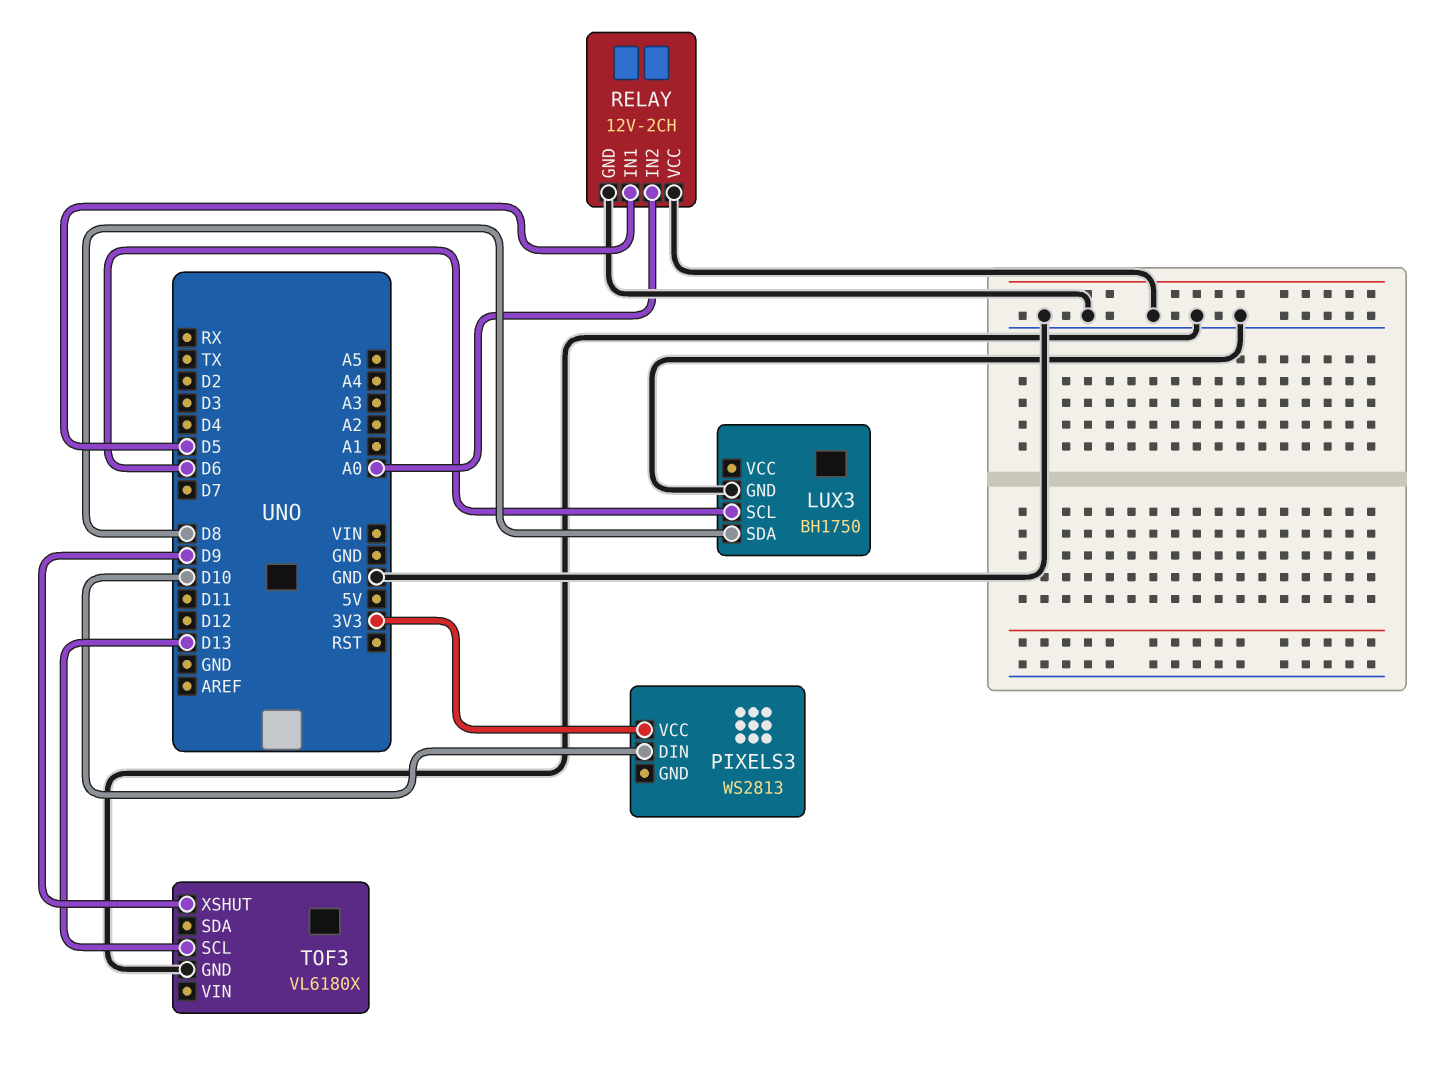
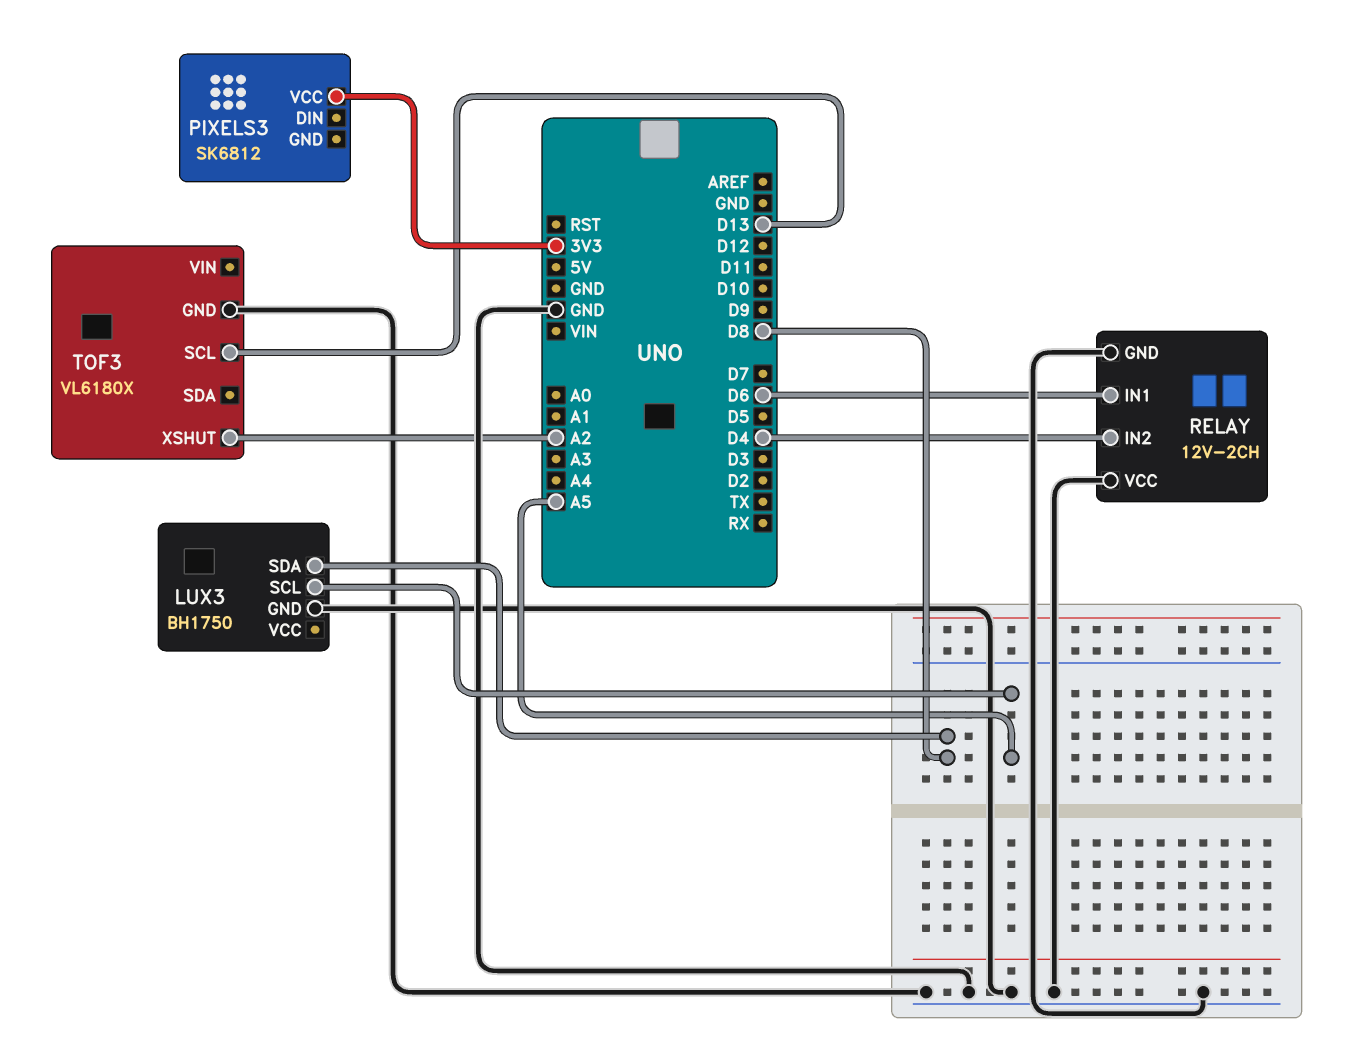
LUX3 pin SCL: D6 -> A5
PIXELS3: WS2813 -> SK6812
PIXELS3 pin DIN: D10 -> none
RELAY pin IN1: D5 -> D6
RELAY pin IN2: A0 -> D4
TOF3 pin XSHUT: D9 -> A2

